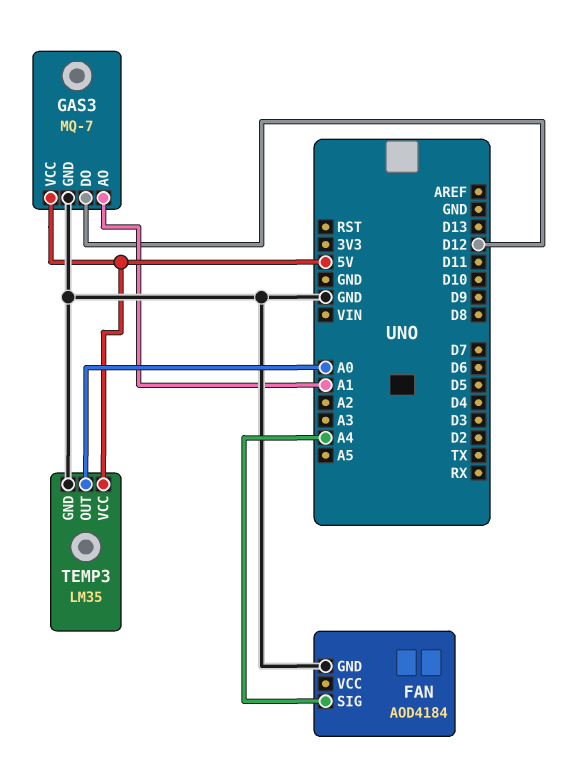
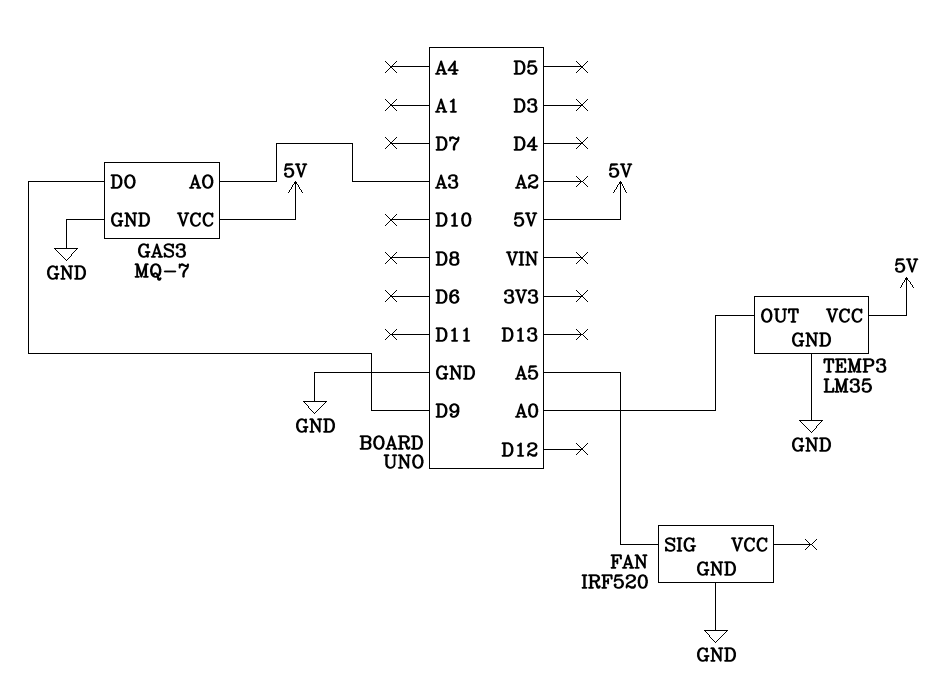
FAN: AOD4184 -> IRF520
FAN pin SIG: A4 -> A5
GAS3 pin AO: A1 -> A3
GAS3 pin DO: D12 -> D9

